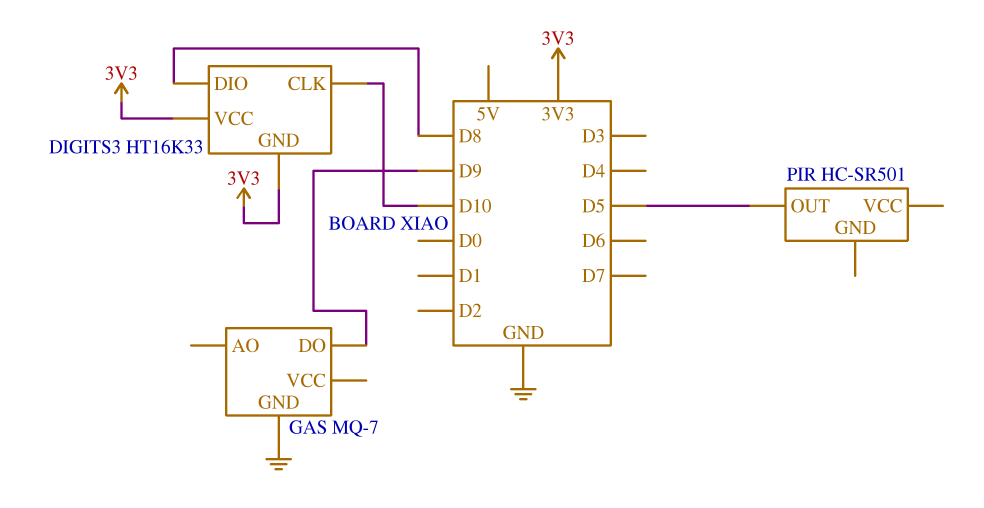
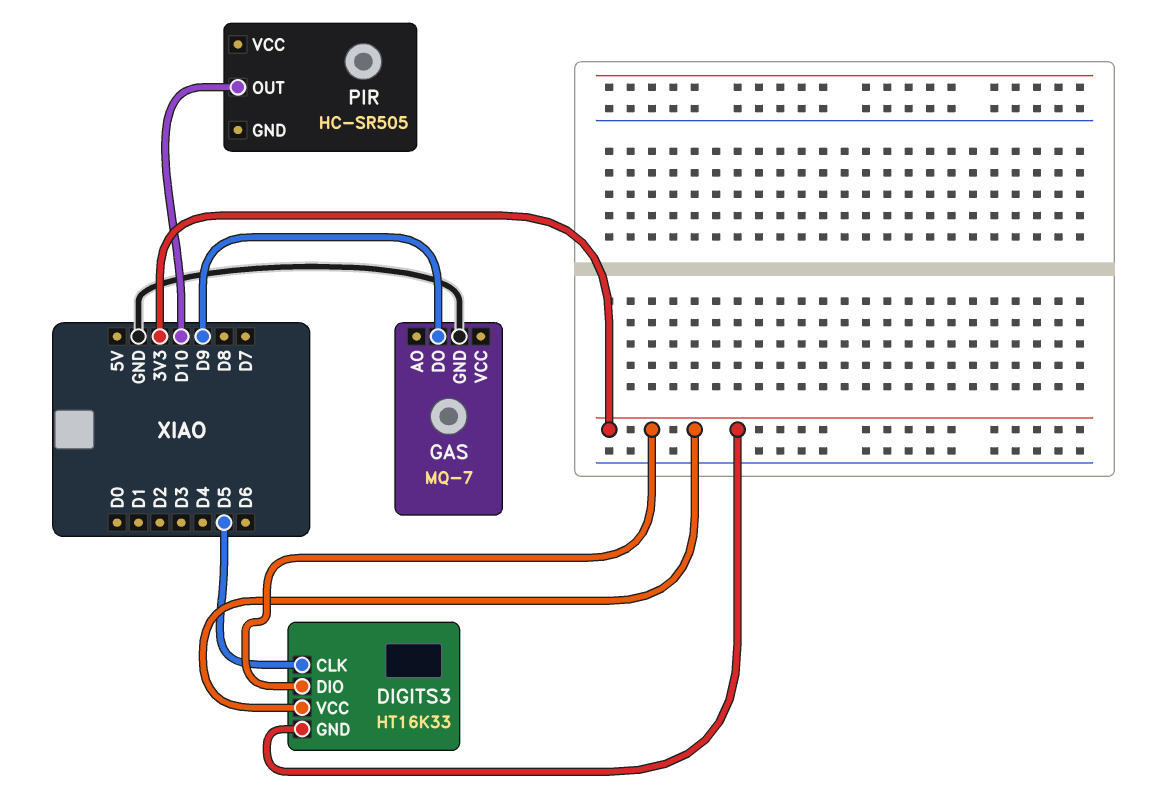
DIGITS3 pin CLK: D10 -> D5
DIGITS3 pin DIO: D8 -> 3V3
PIR: HC-SR501 -> HC-SR505
PIR pin OUT: D5 -> D10

